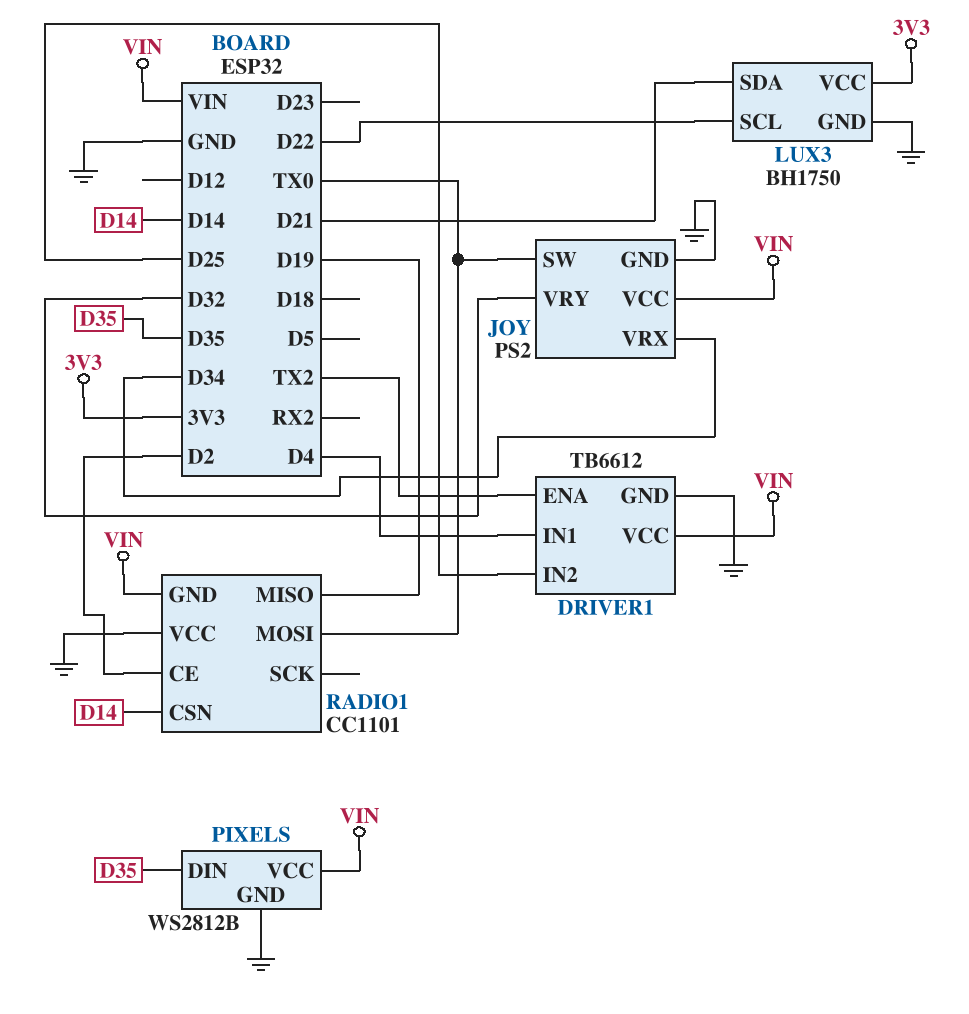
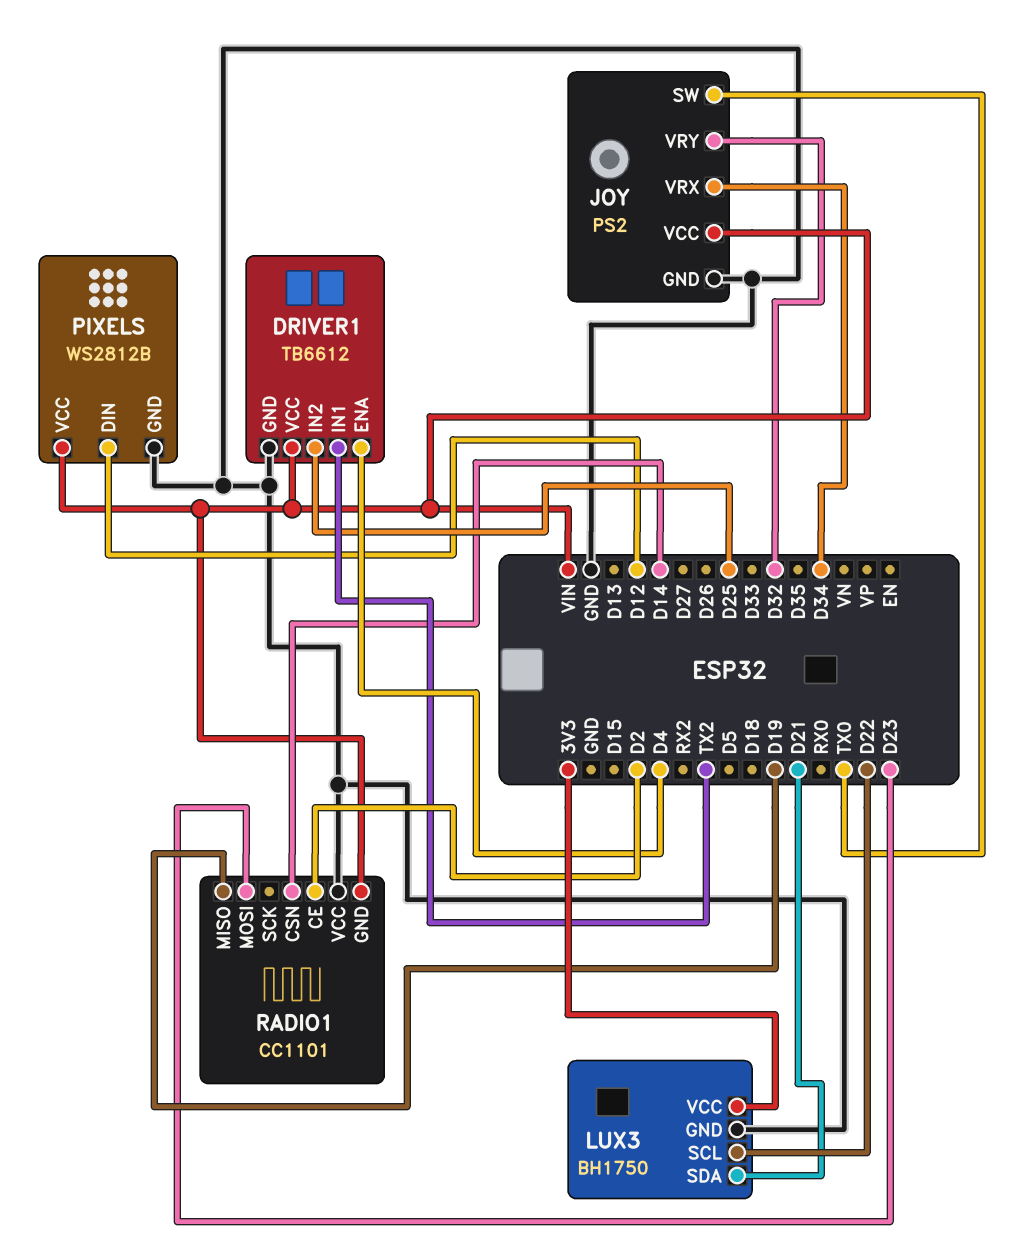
DRIVER1 pin ENA: TX2 -> D4
DRIVER1 pin IN1: D4 -> TX2
PIXELS pin DIN: D35 -> D12
RADIO1 pin MOSI: TX0 -> D23

